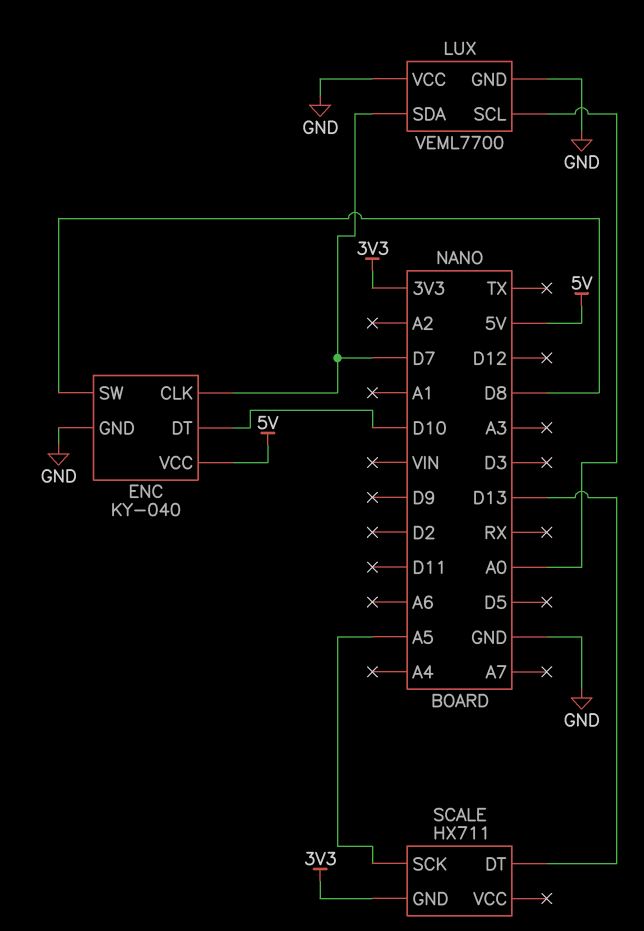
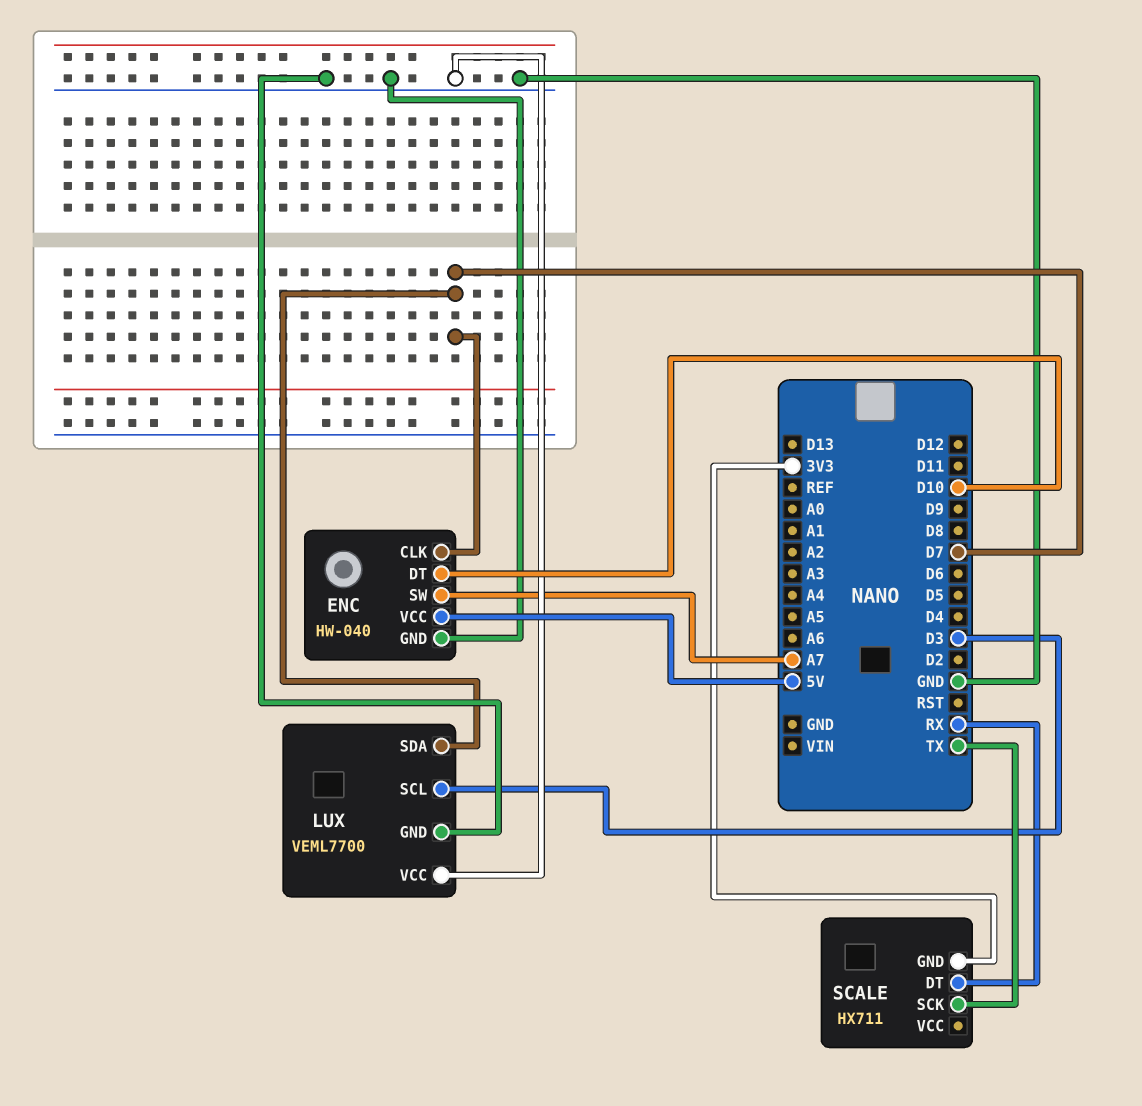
ENC: KY-040 -> HW-040
ENC pin SW: D8 -> A7
LUX pin SCL: A0 -> D3
SCALE pin DT: D13 -> RX
SCALE pin SCK: A5 -> TX

